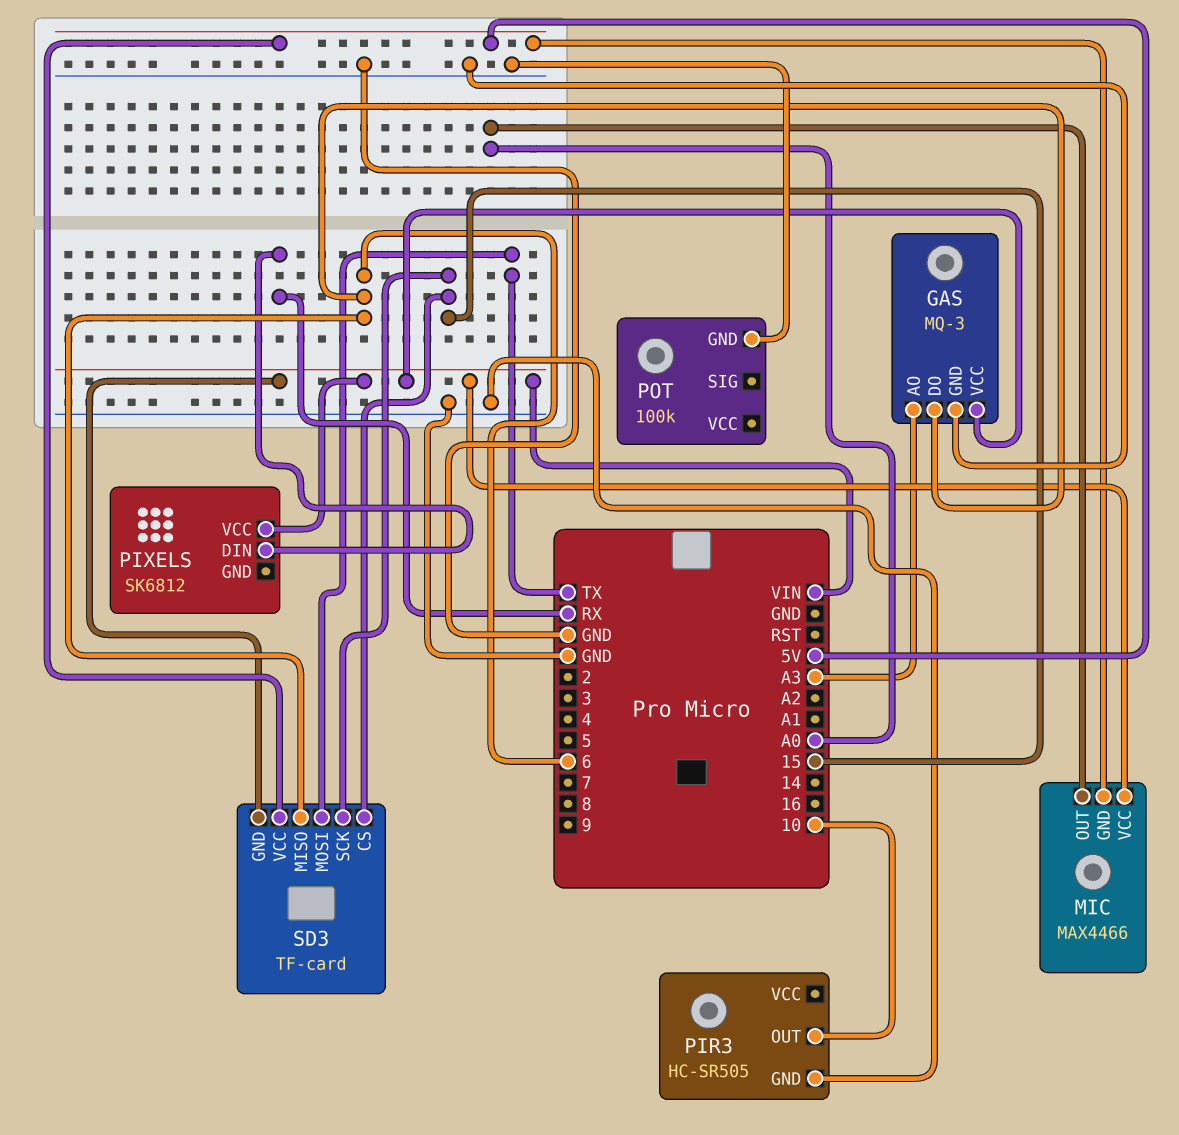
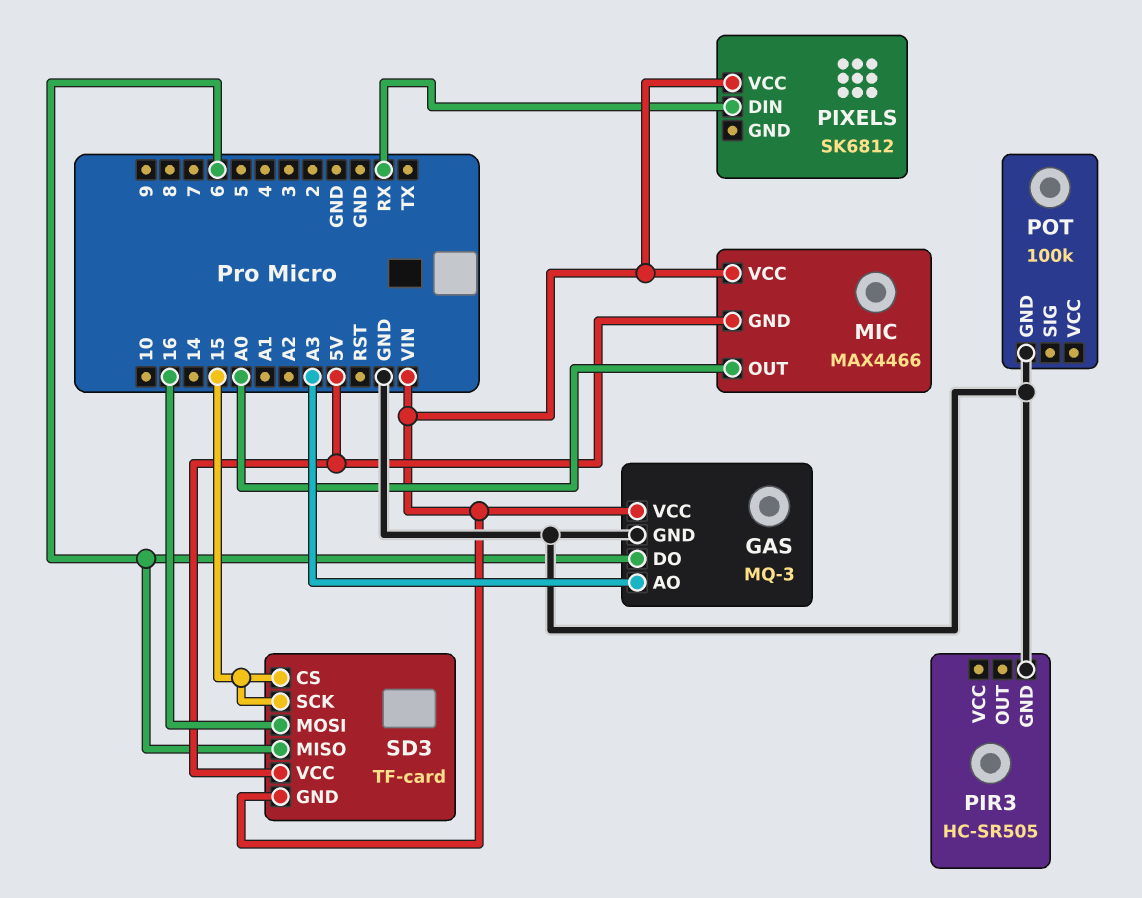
PIR3 pin OUT: 10 -> none
SD3 pin MOSI: TX -> 16

